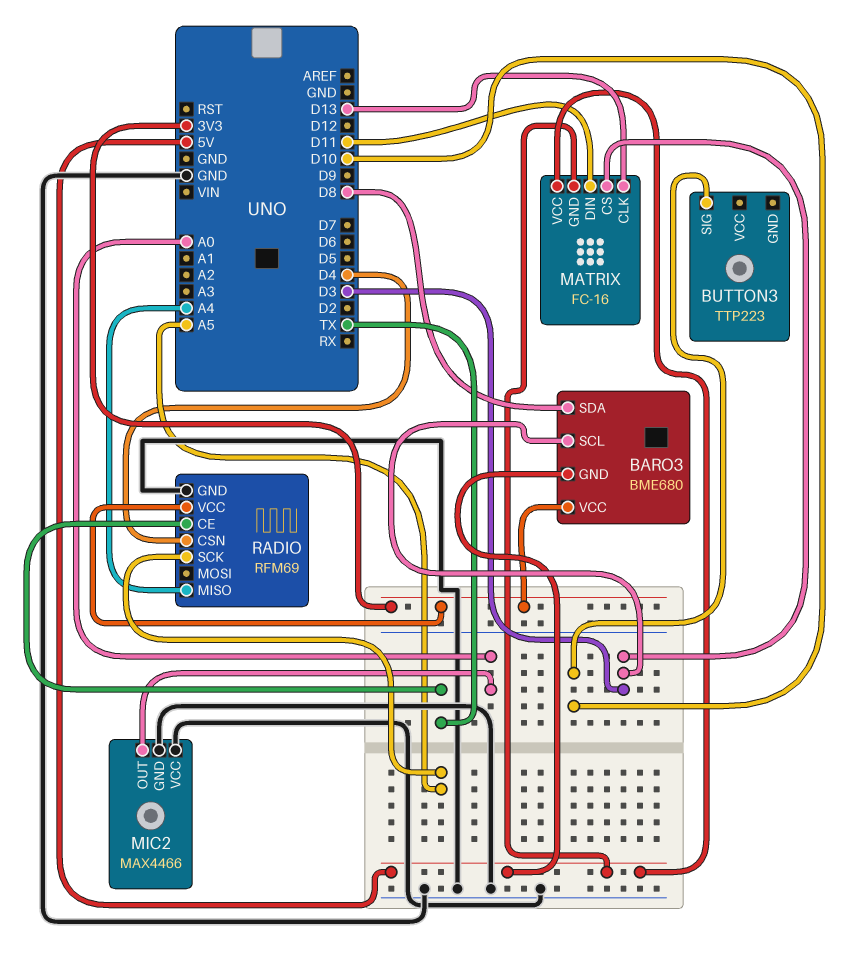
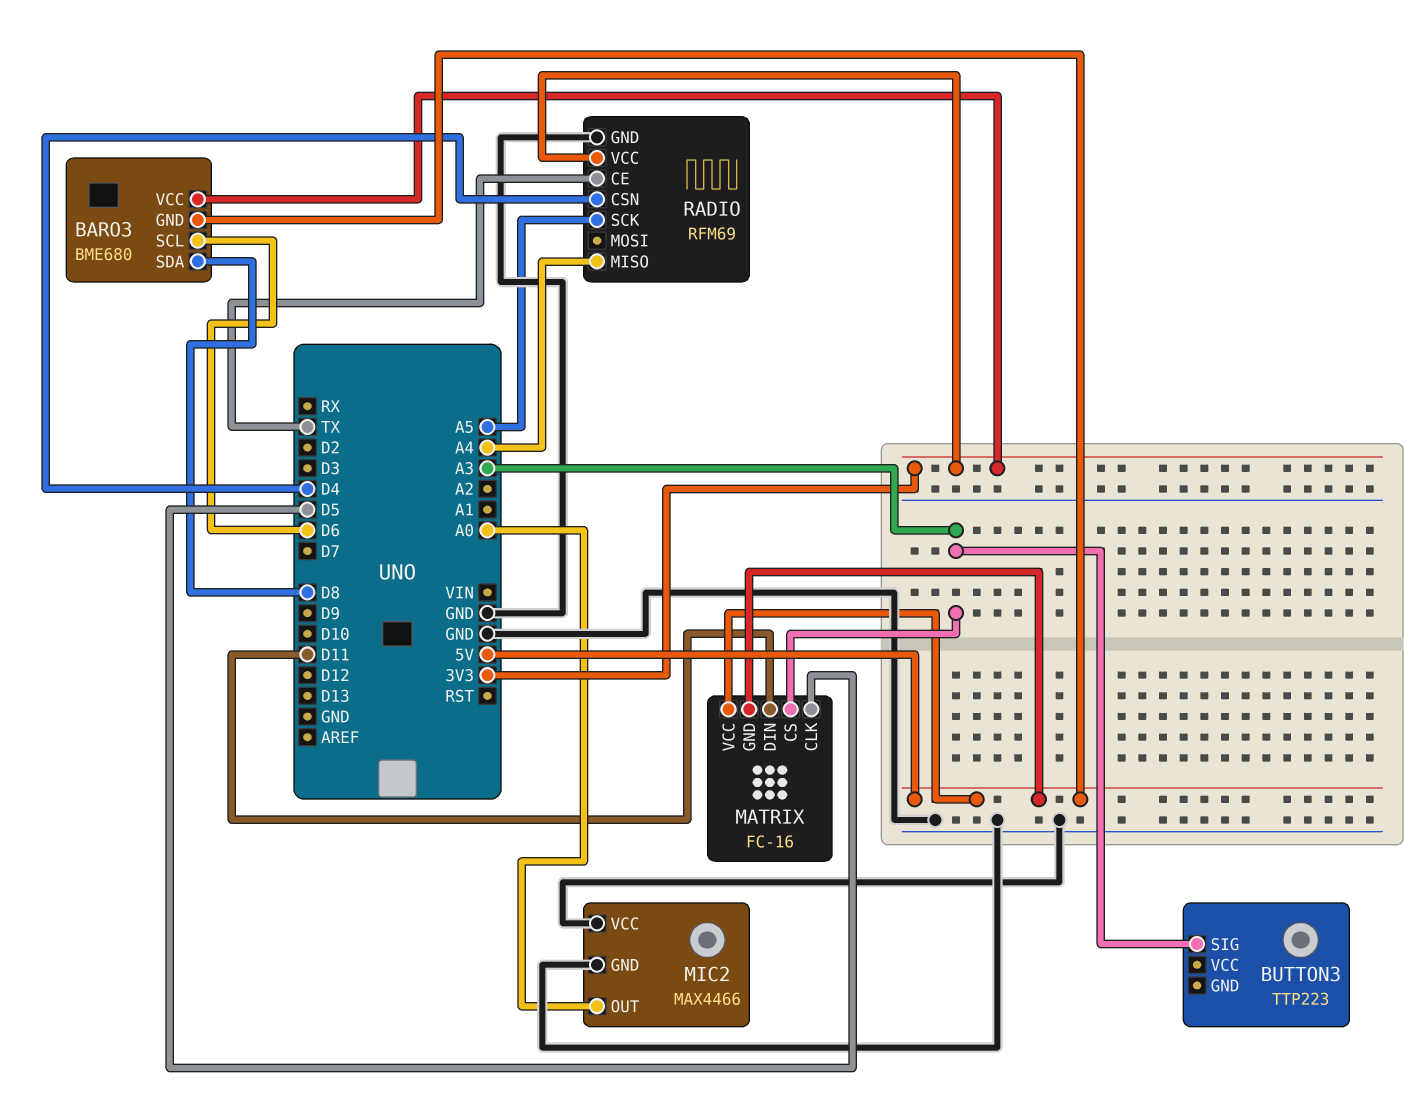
BARO3 pin SCL: D3 -> D6
BUTTON3 pin SIG: D10 -> A3
MATRIX pin CLK: D13 -> D5
MATRIX pin CS: D3 -> A3

